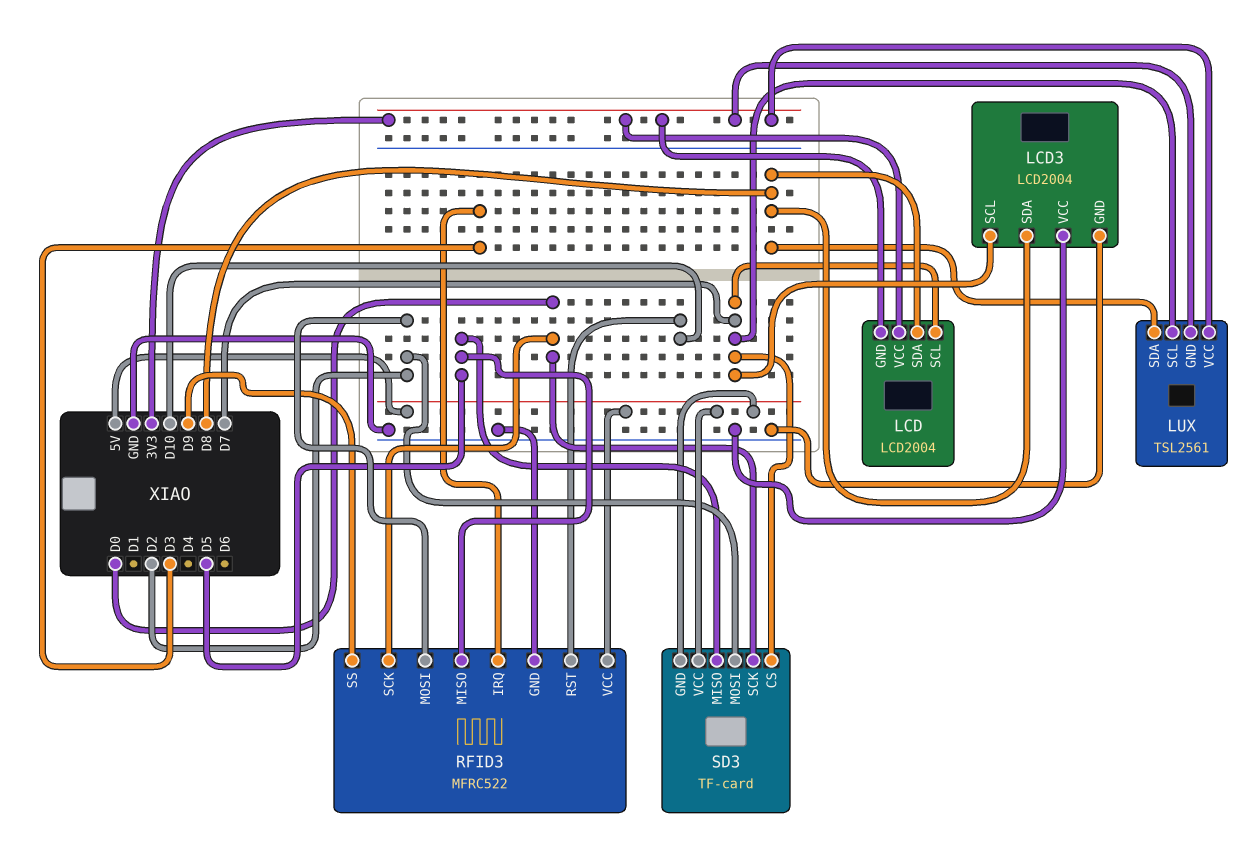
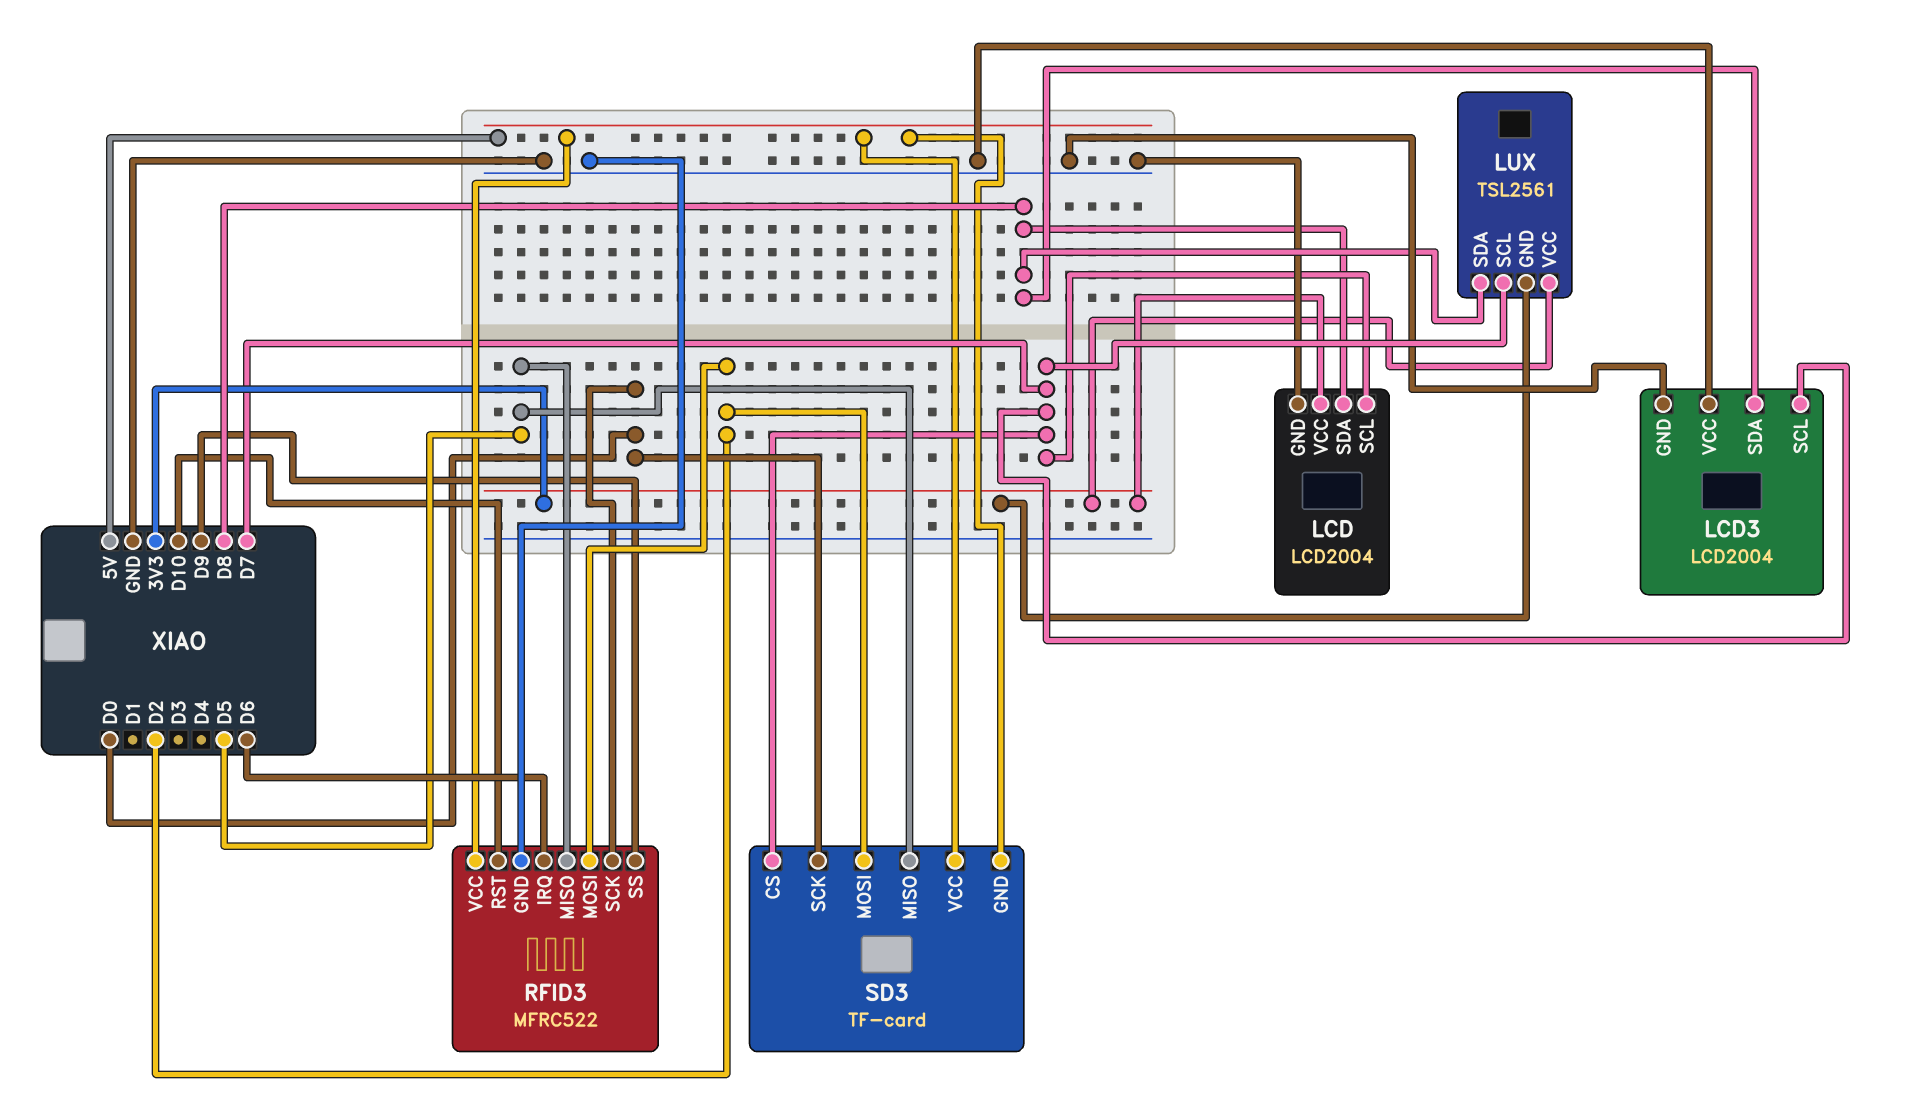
LCD pin GND: 3V3 -> GND
RFID3 pin IRQ: D3 -> D6

